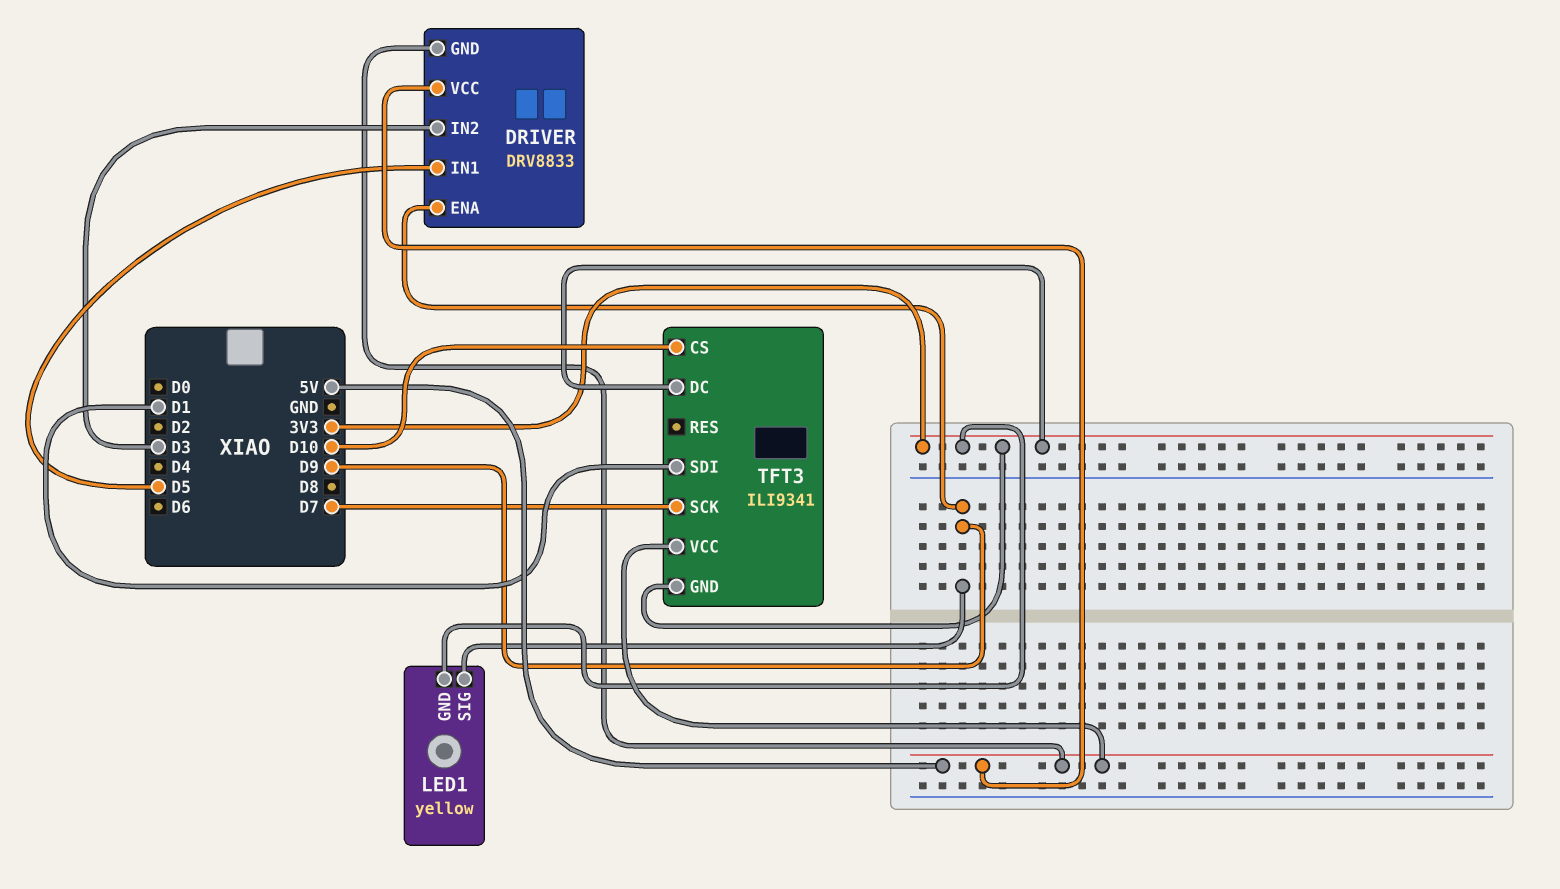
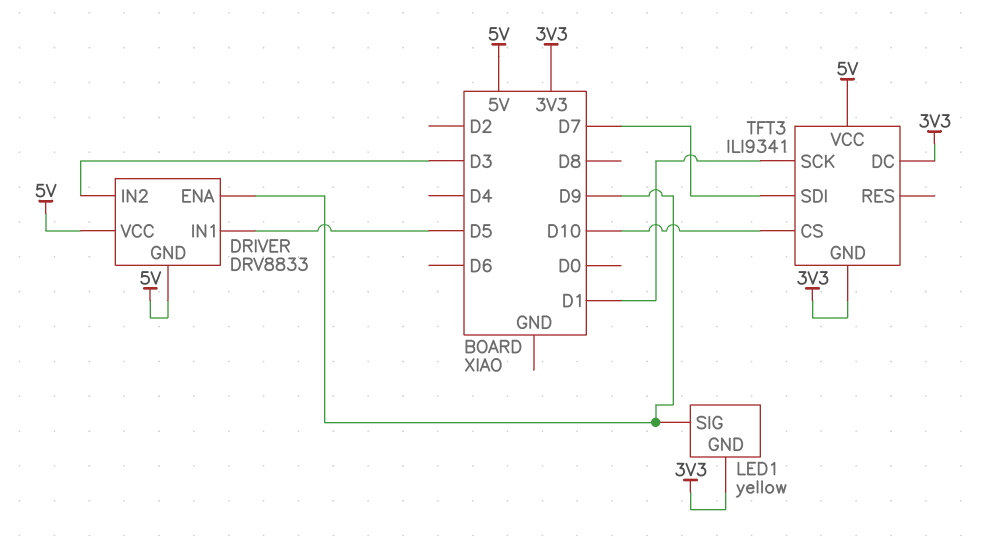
TFT3 pin SCK: D7 -> D1
TFT3 pin SDI: D1 -> D7

